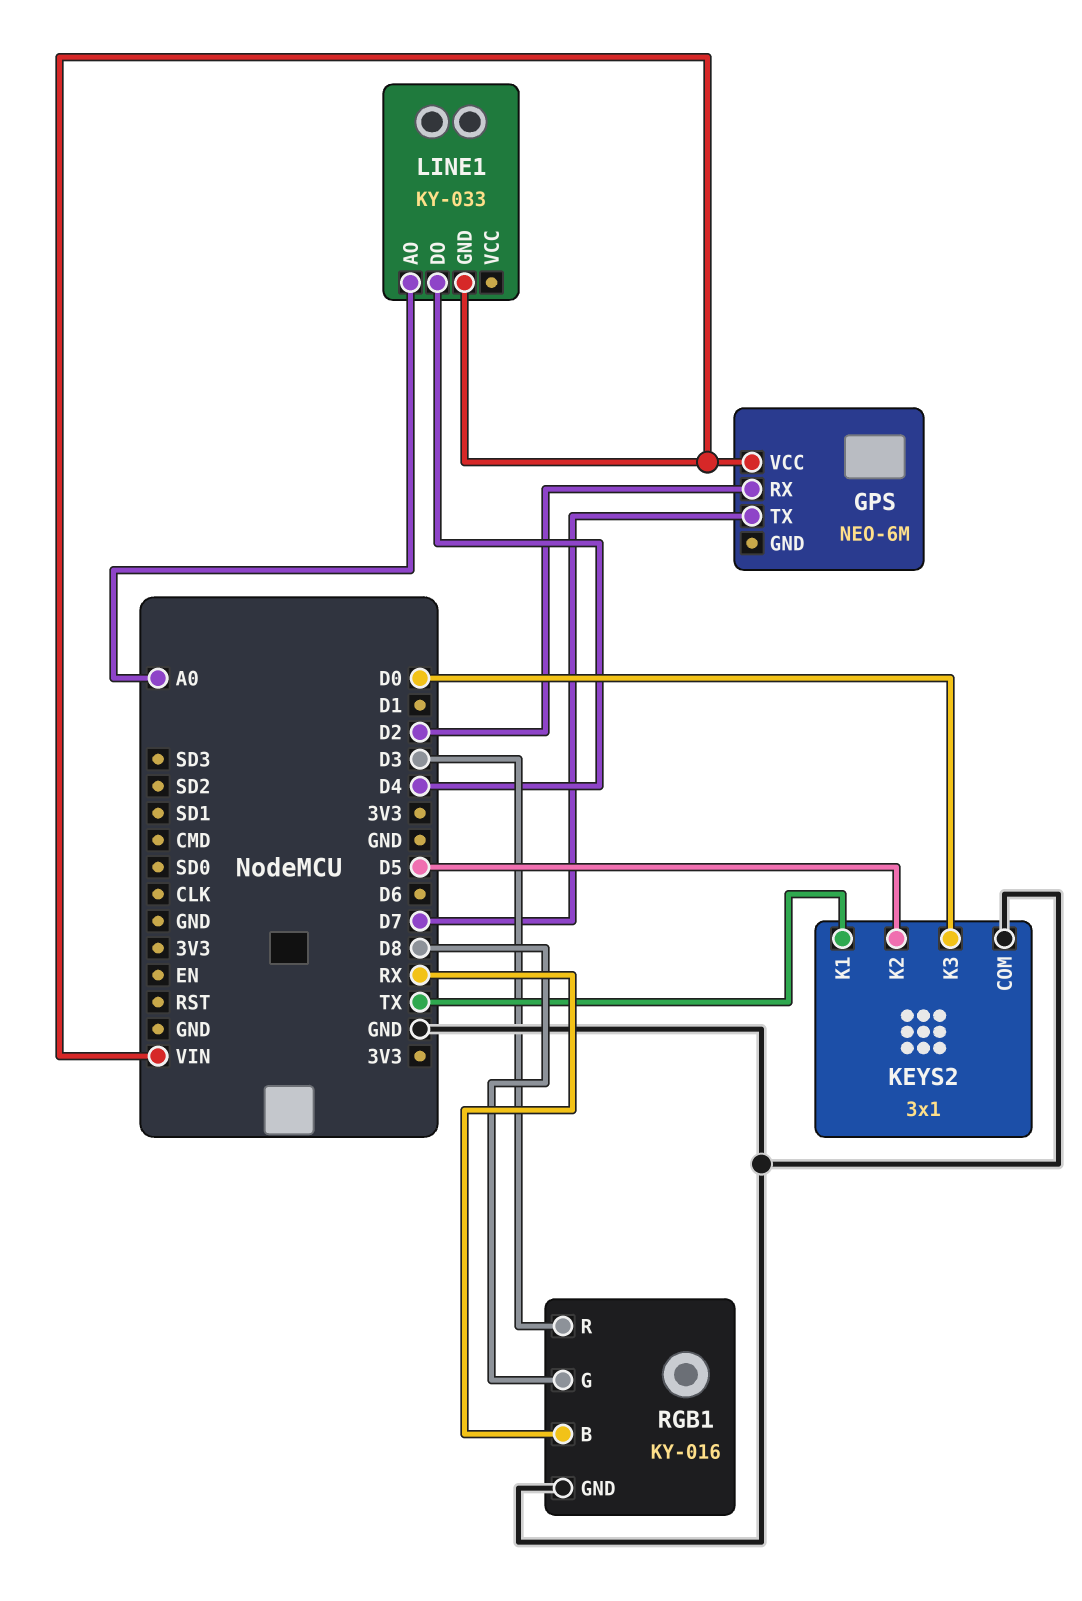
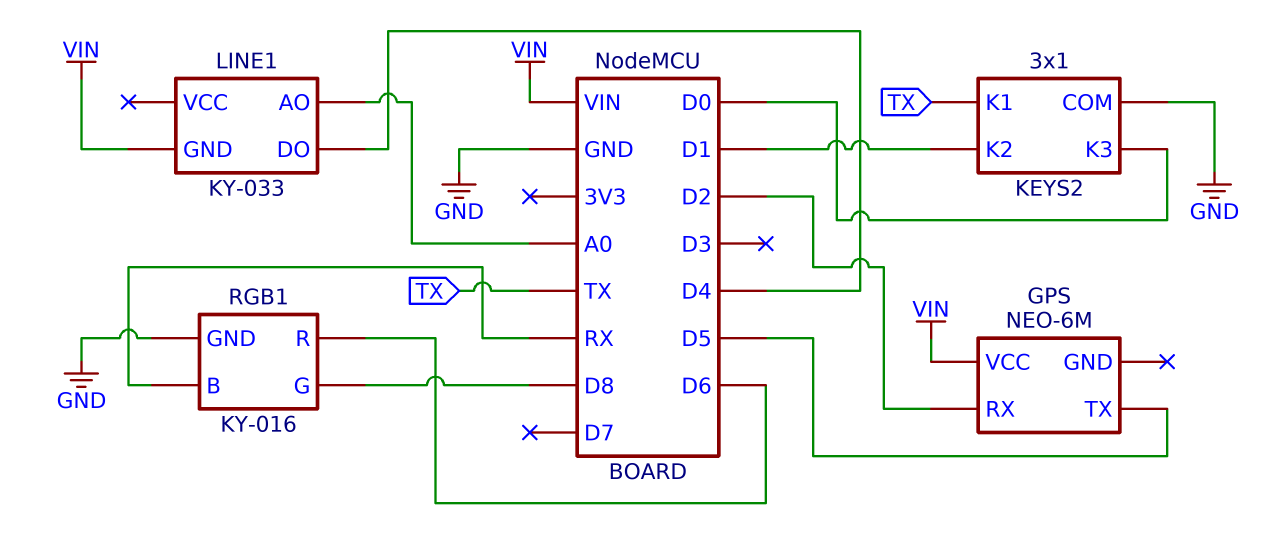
GPS pin TX: D7 -> D5
KEYS2 pin K2: D5 -> D1
RGB1 pin R: D3 -> D6

